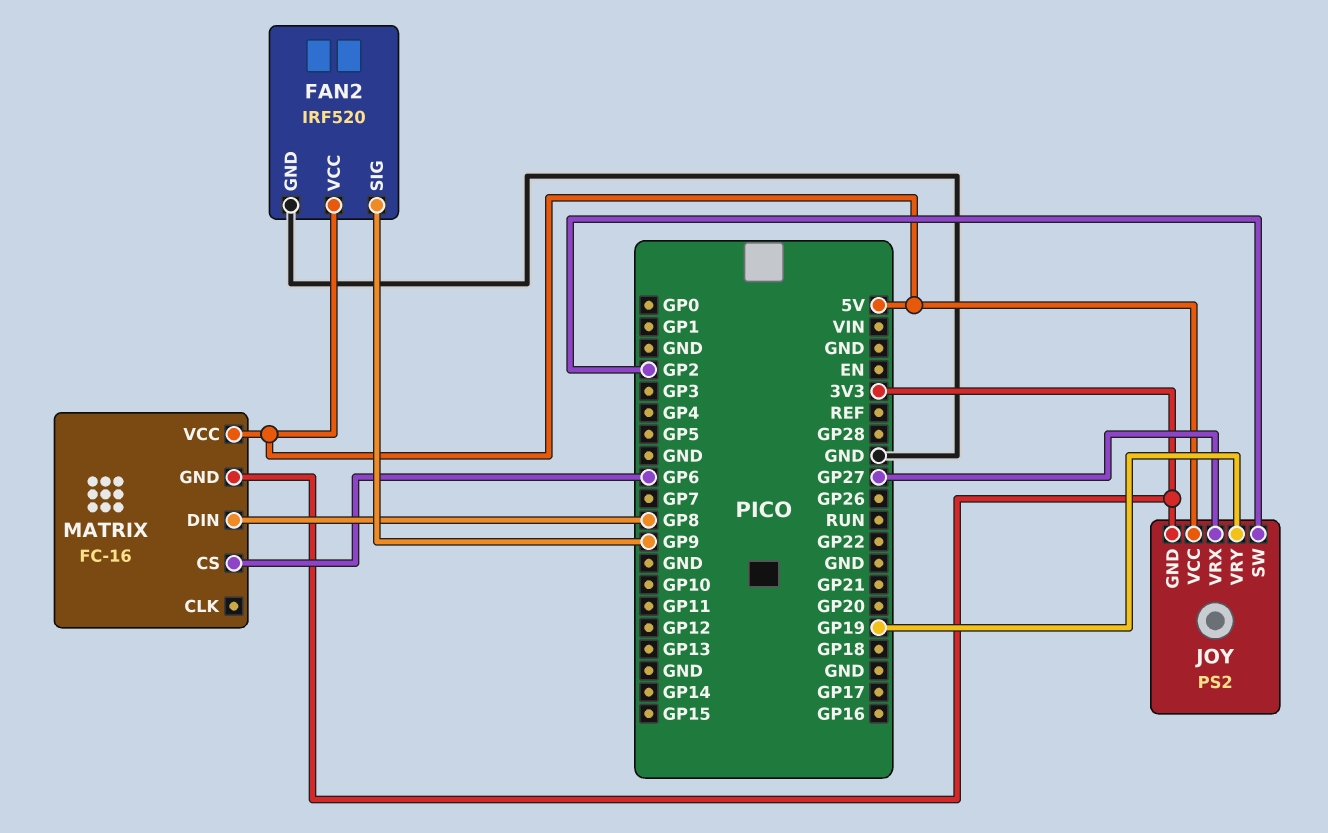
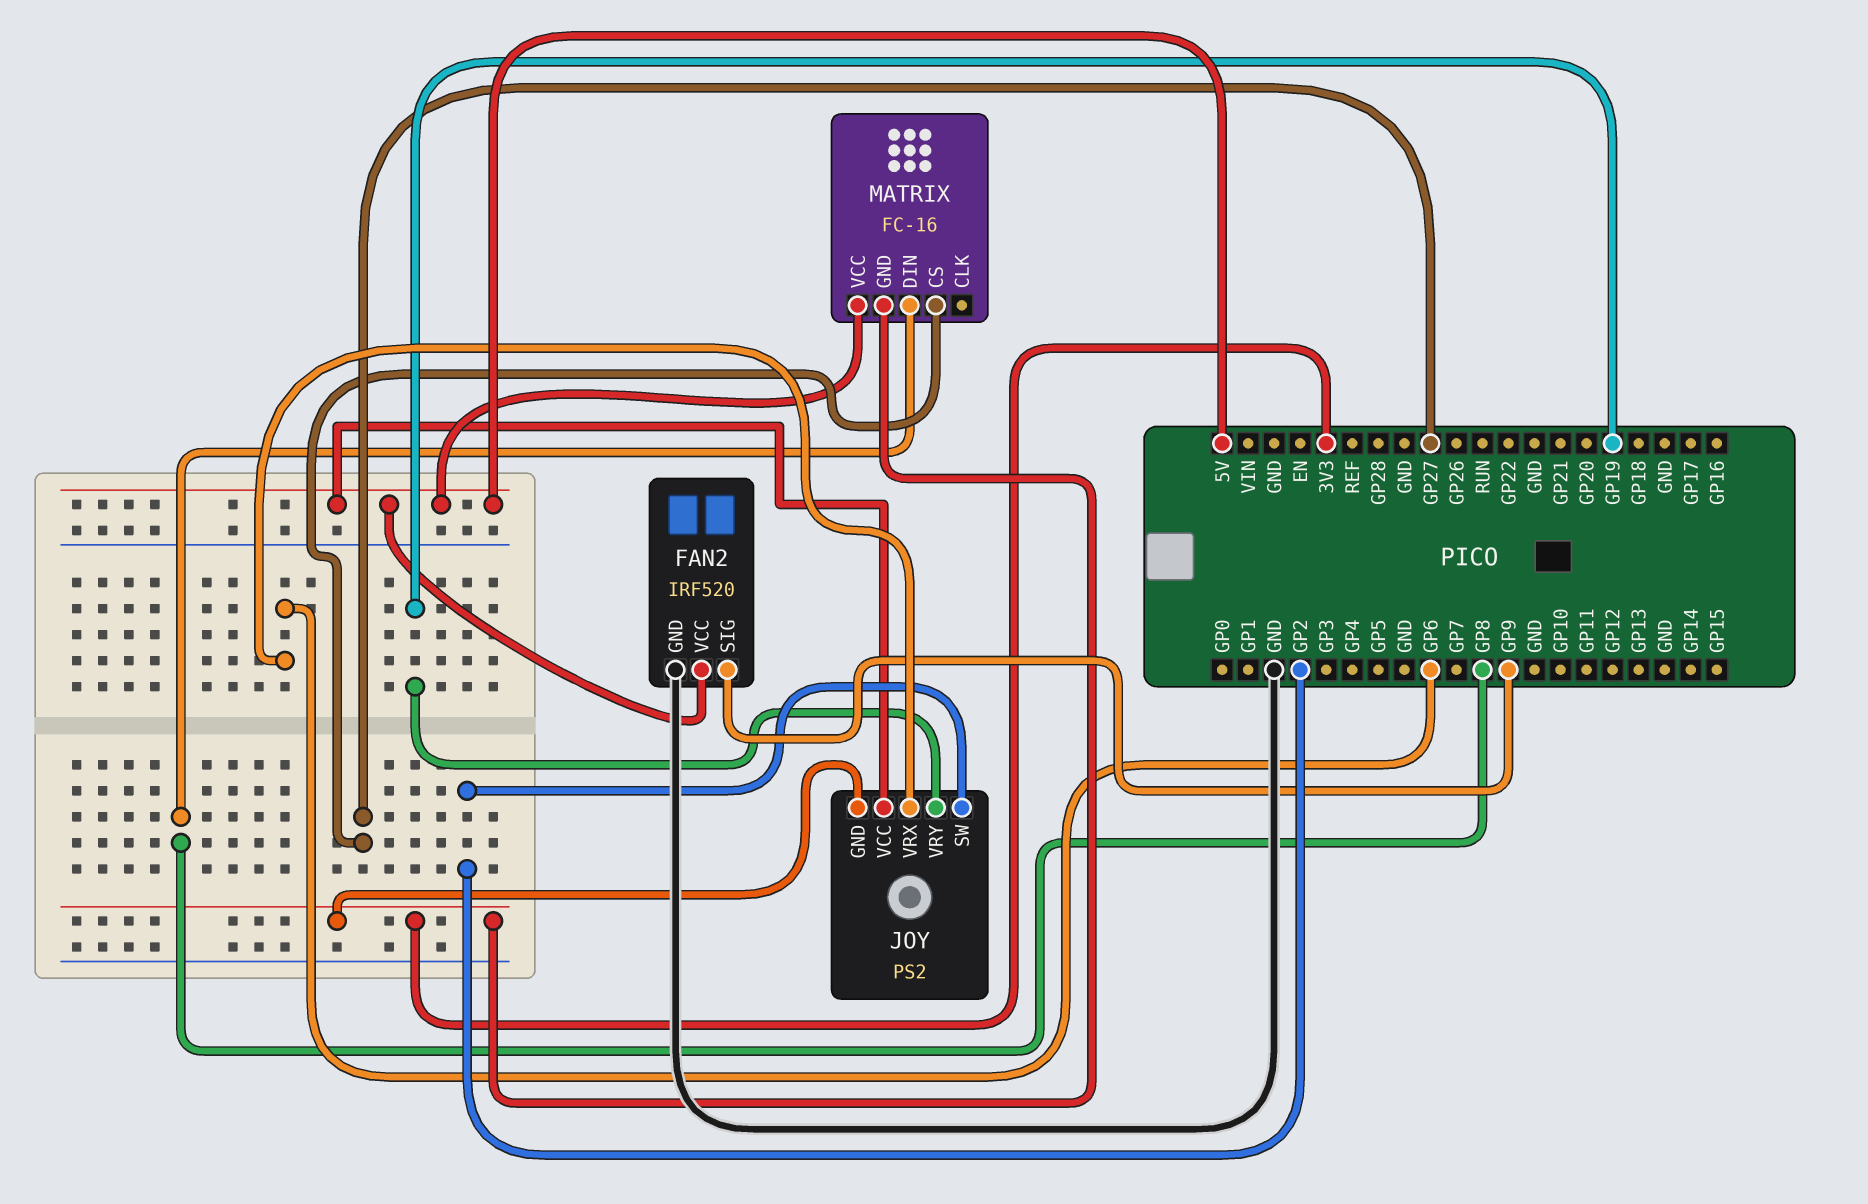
JOY pin VRX: GP27 -> GP6
MATRIX pin CS: GP6 -> GP27

